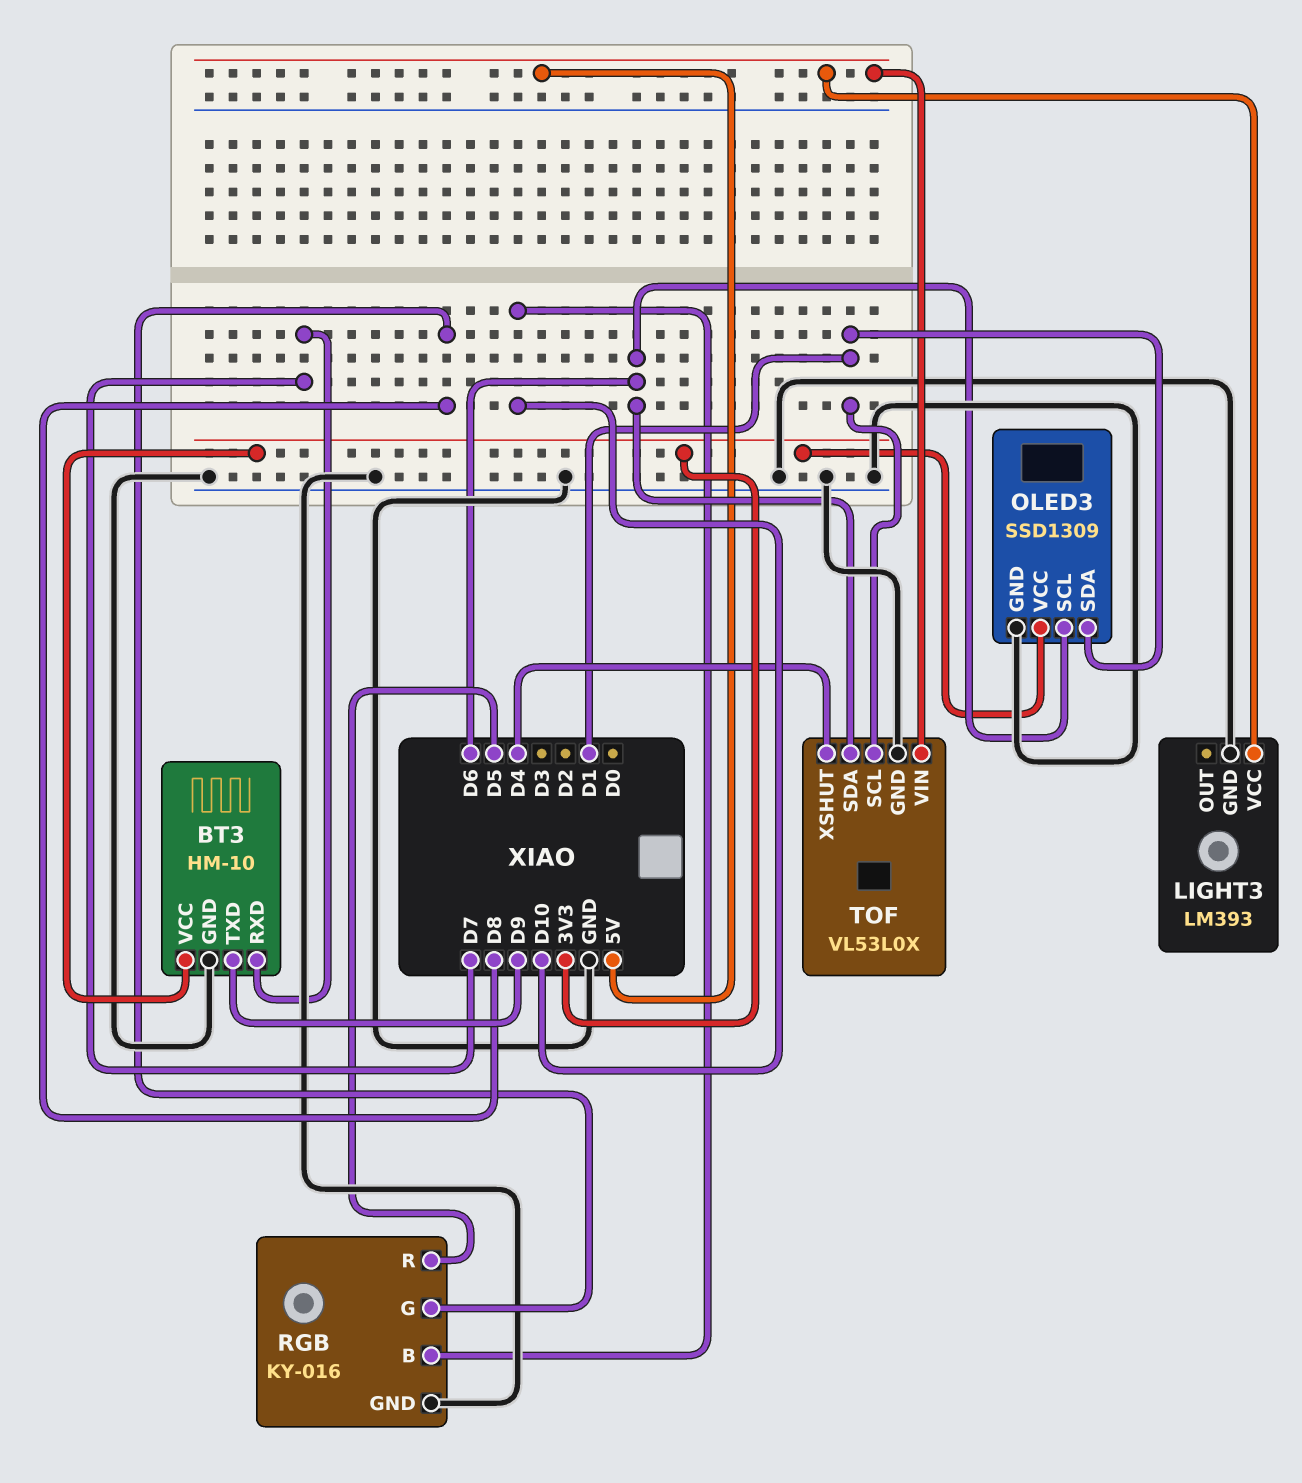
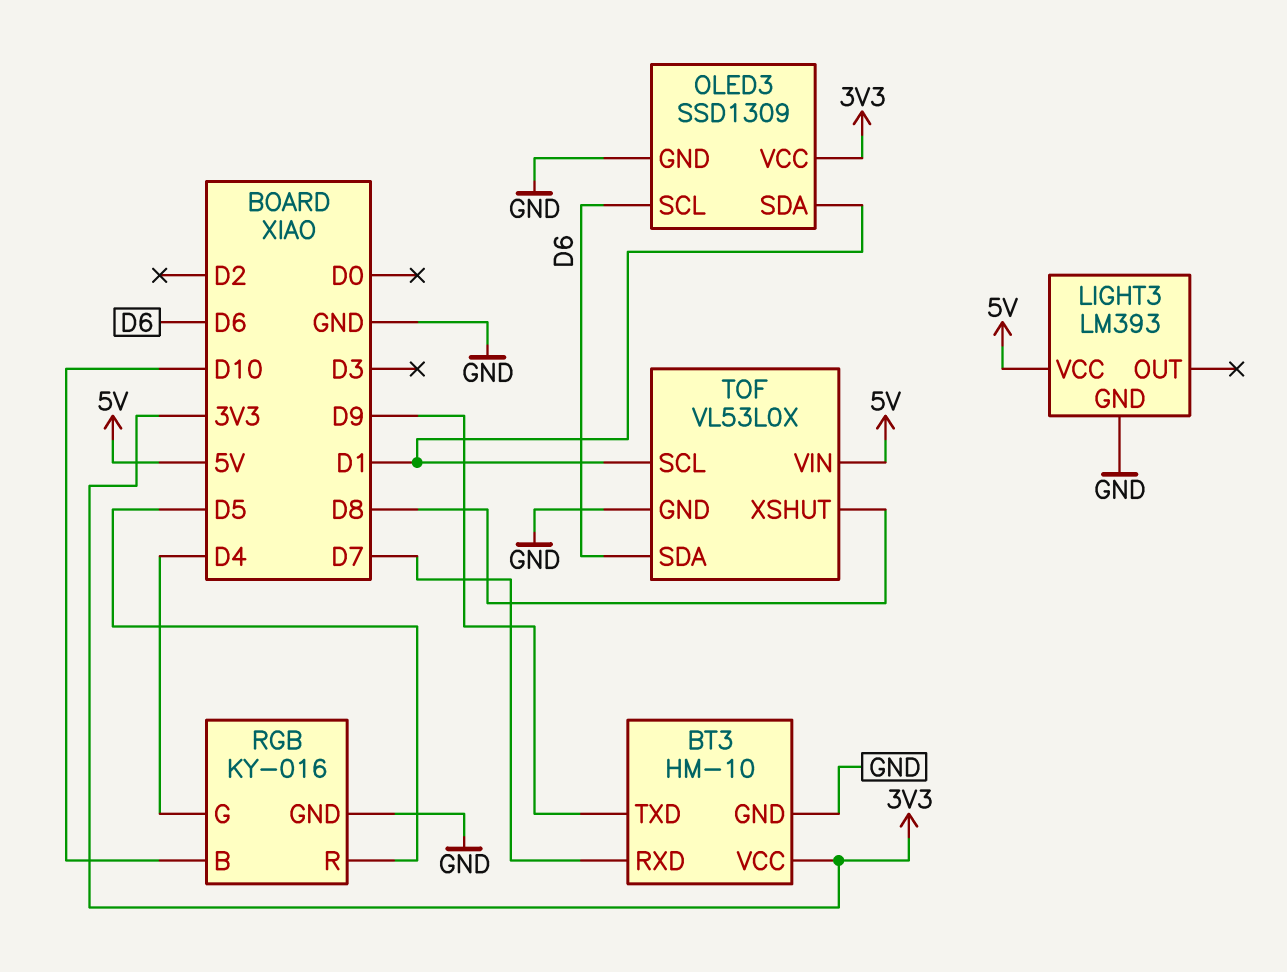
RGB pin G: D8 -> D4
TOF pin XSHUT: D4 -> D8

